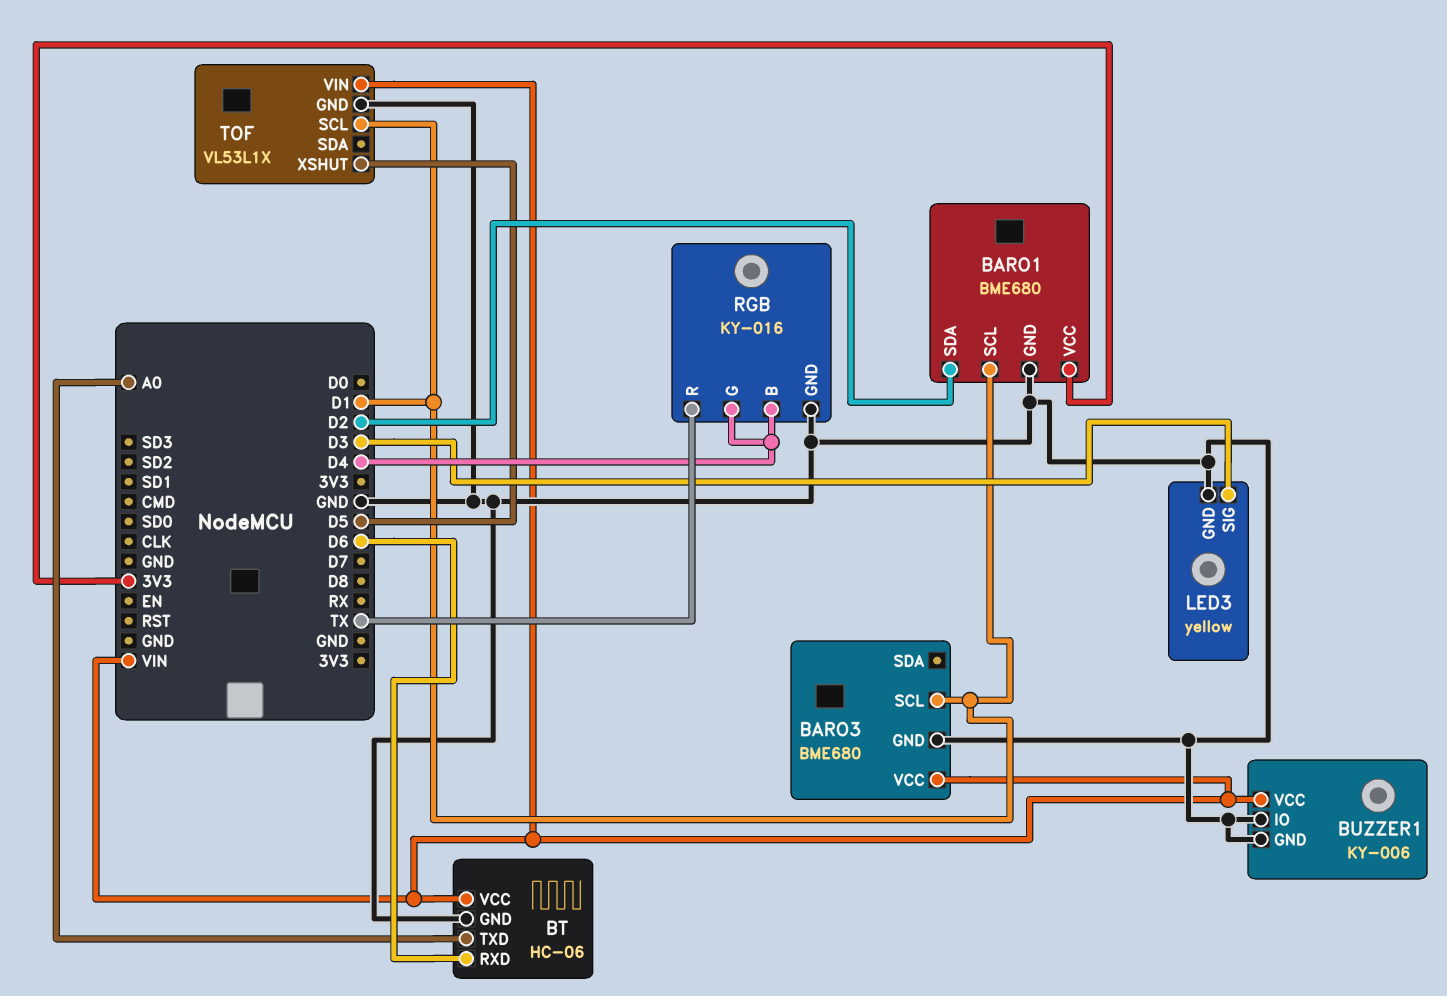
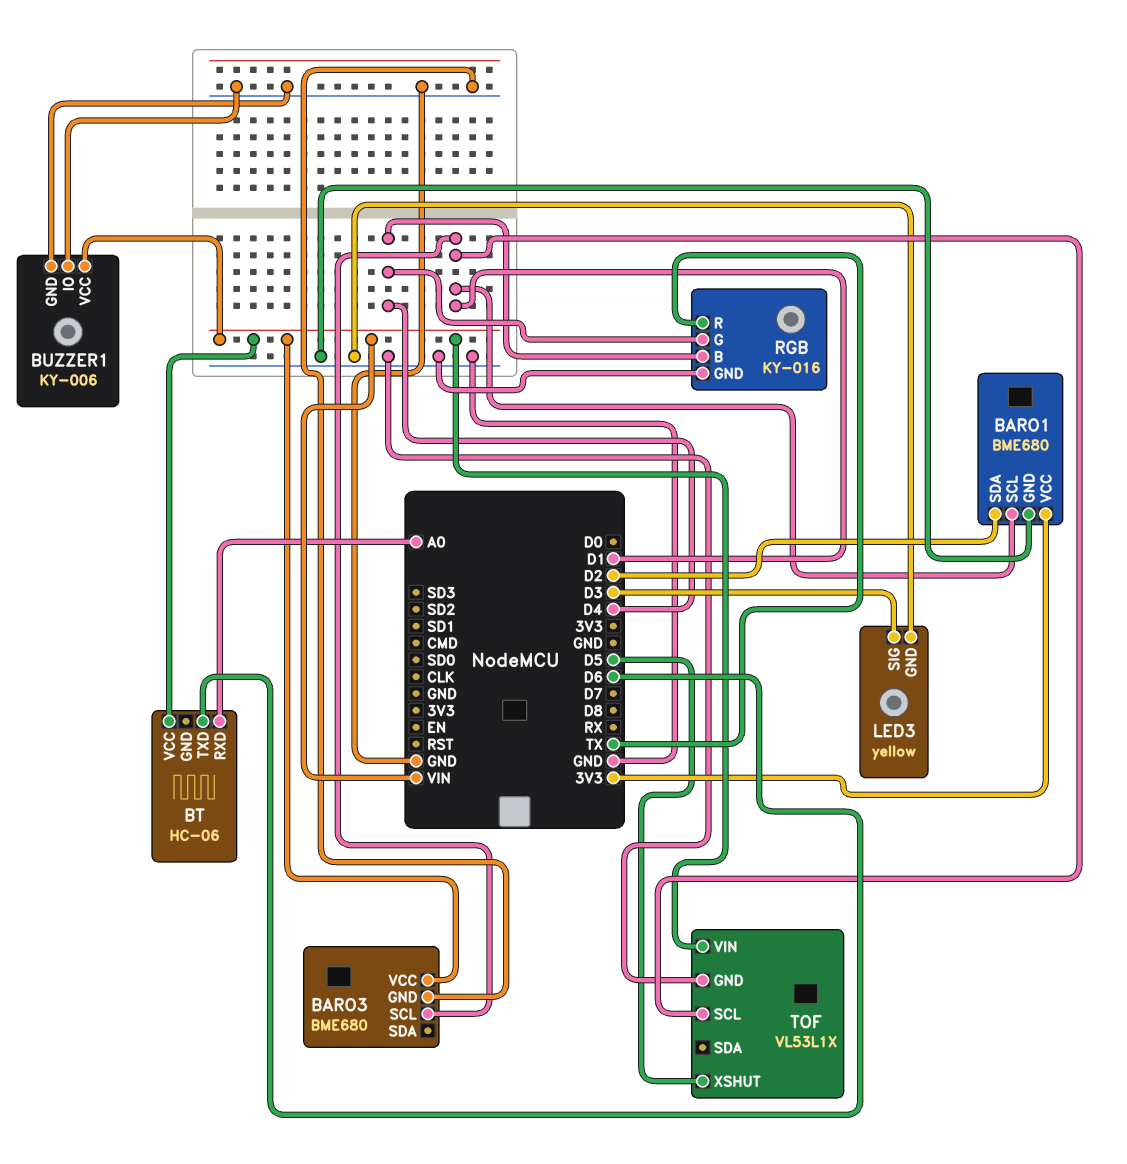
BT pin GND: GND -> none
BT pin RXD: D6 -> A0
BT pin TXD: A0 -> D6

